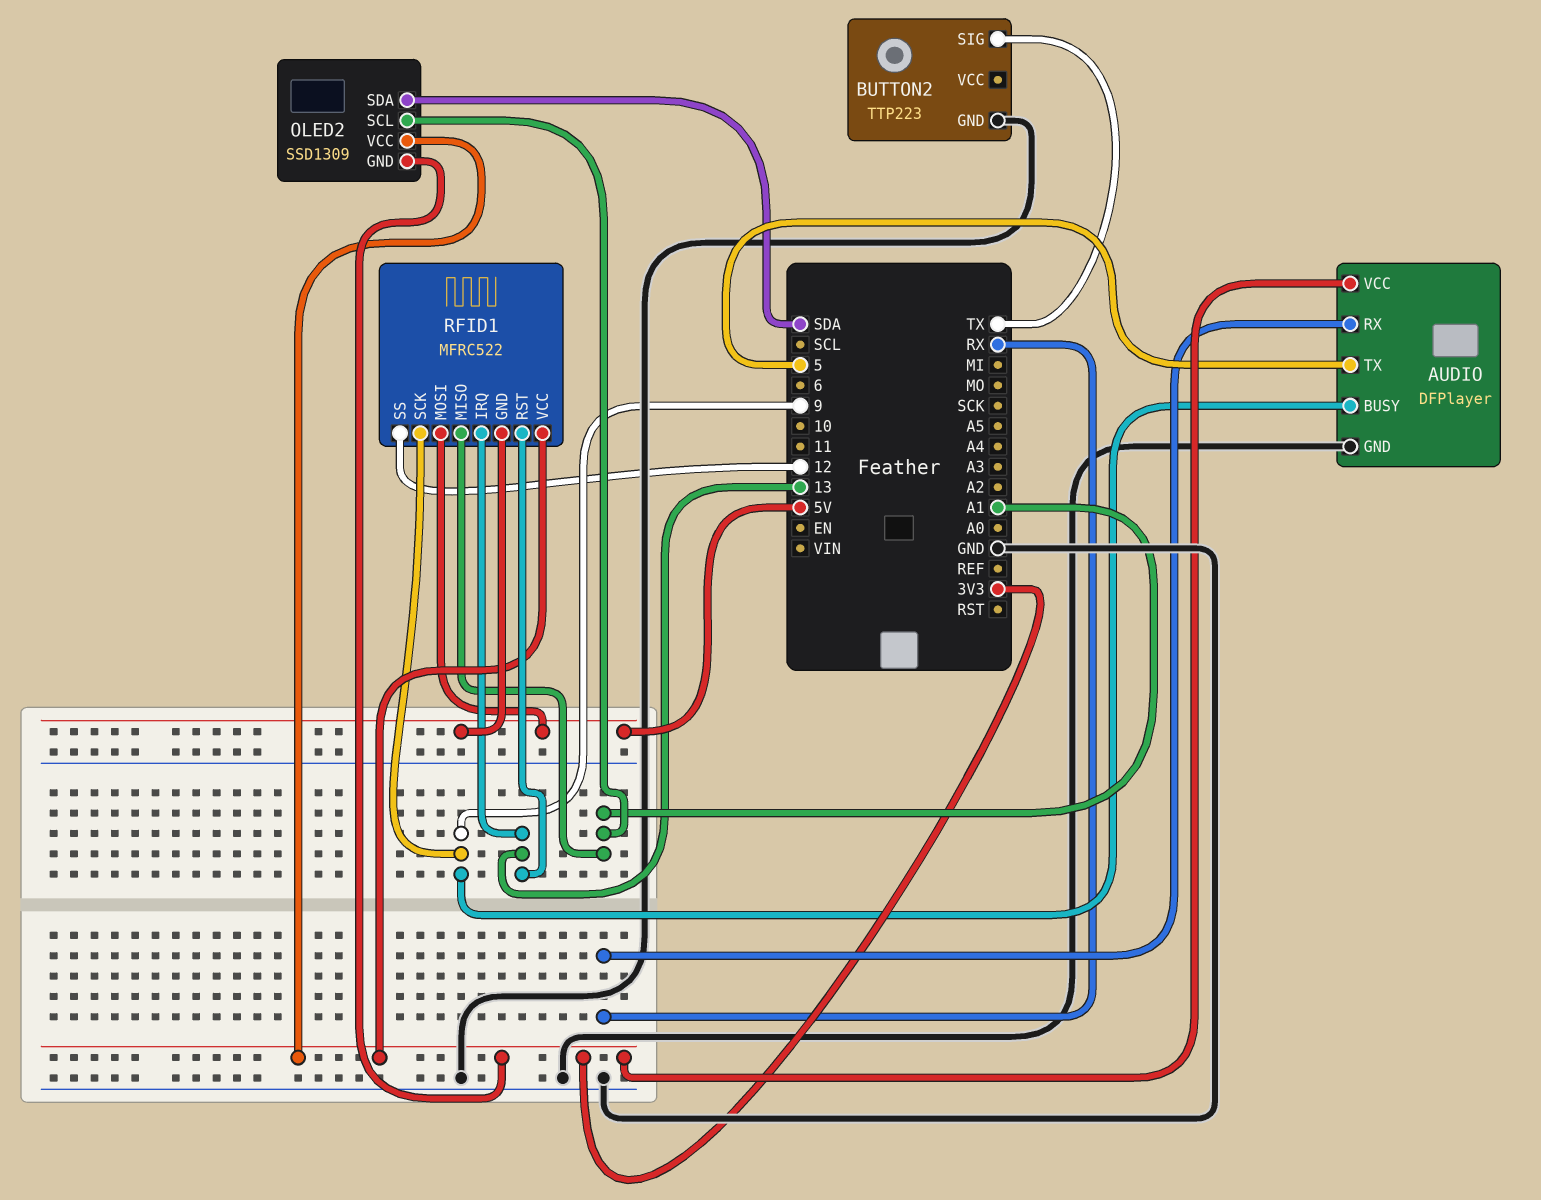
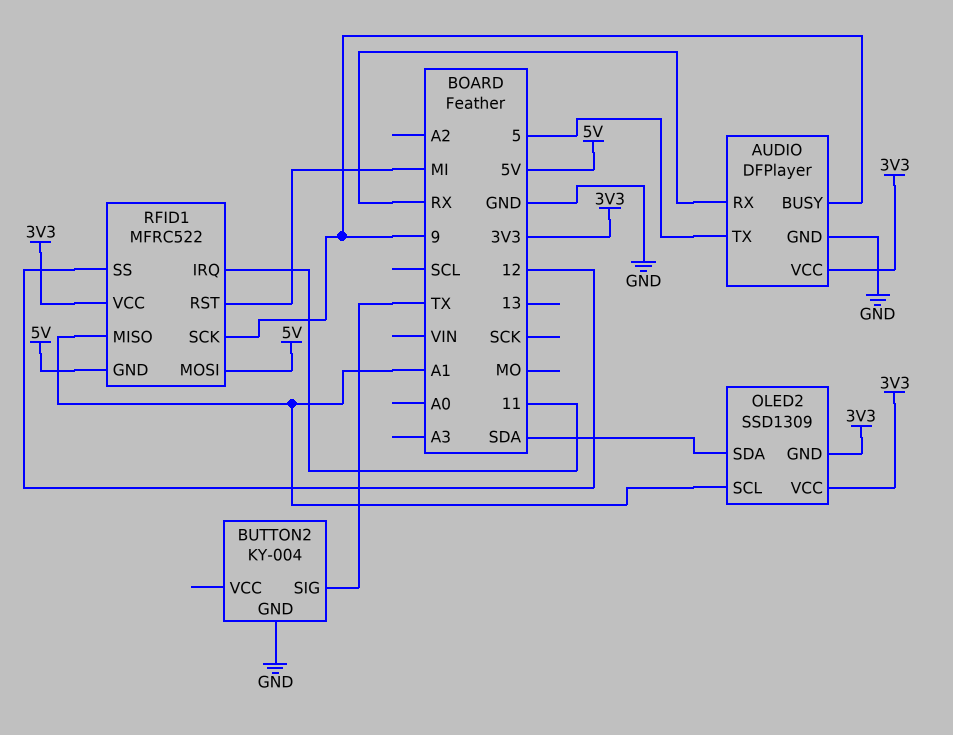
BUTTON2: TTP223 -> KY-004
RFID1 pin IRQ: 13 -> 11
RFID1 pin RST: 13 -> MI

